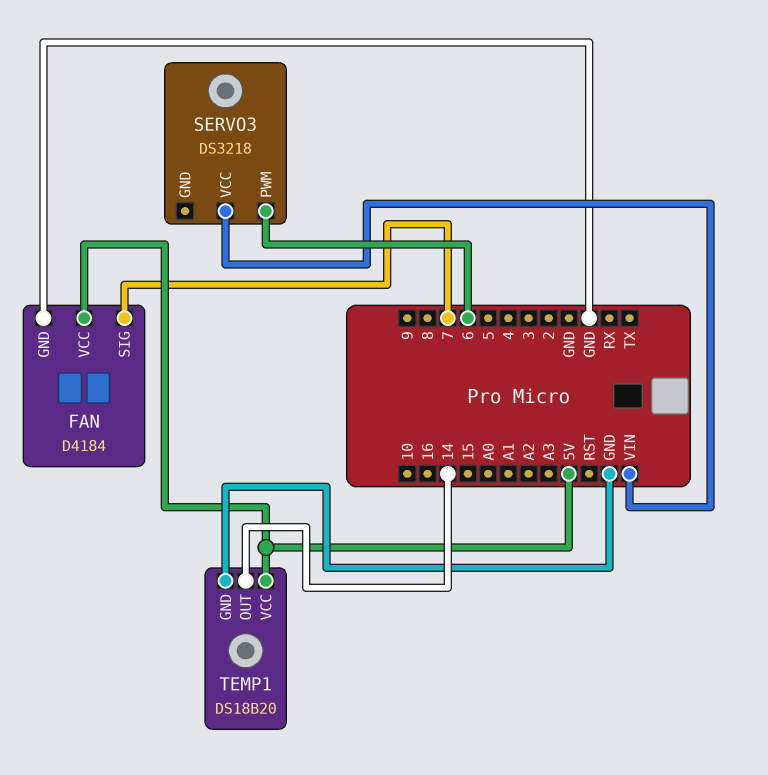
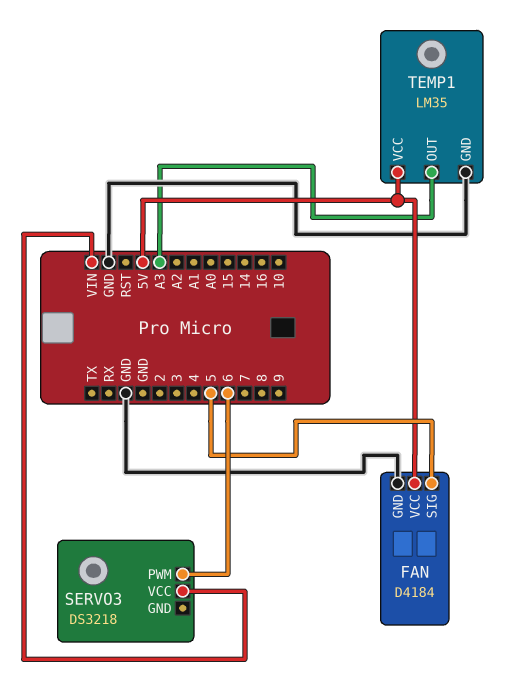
FAN pin SIG: 7 -> 5
TEMP1: DS18B20 -> LM35
TEMP1 pin OUT: 14 -> A3

